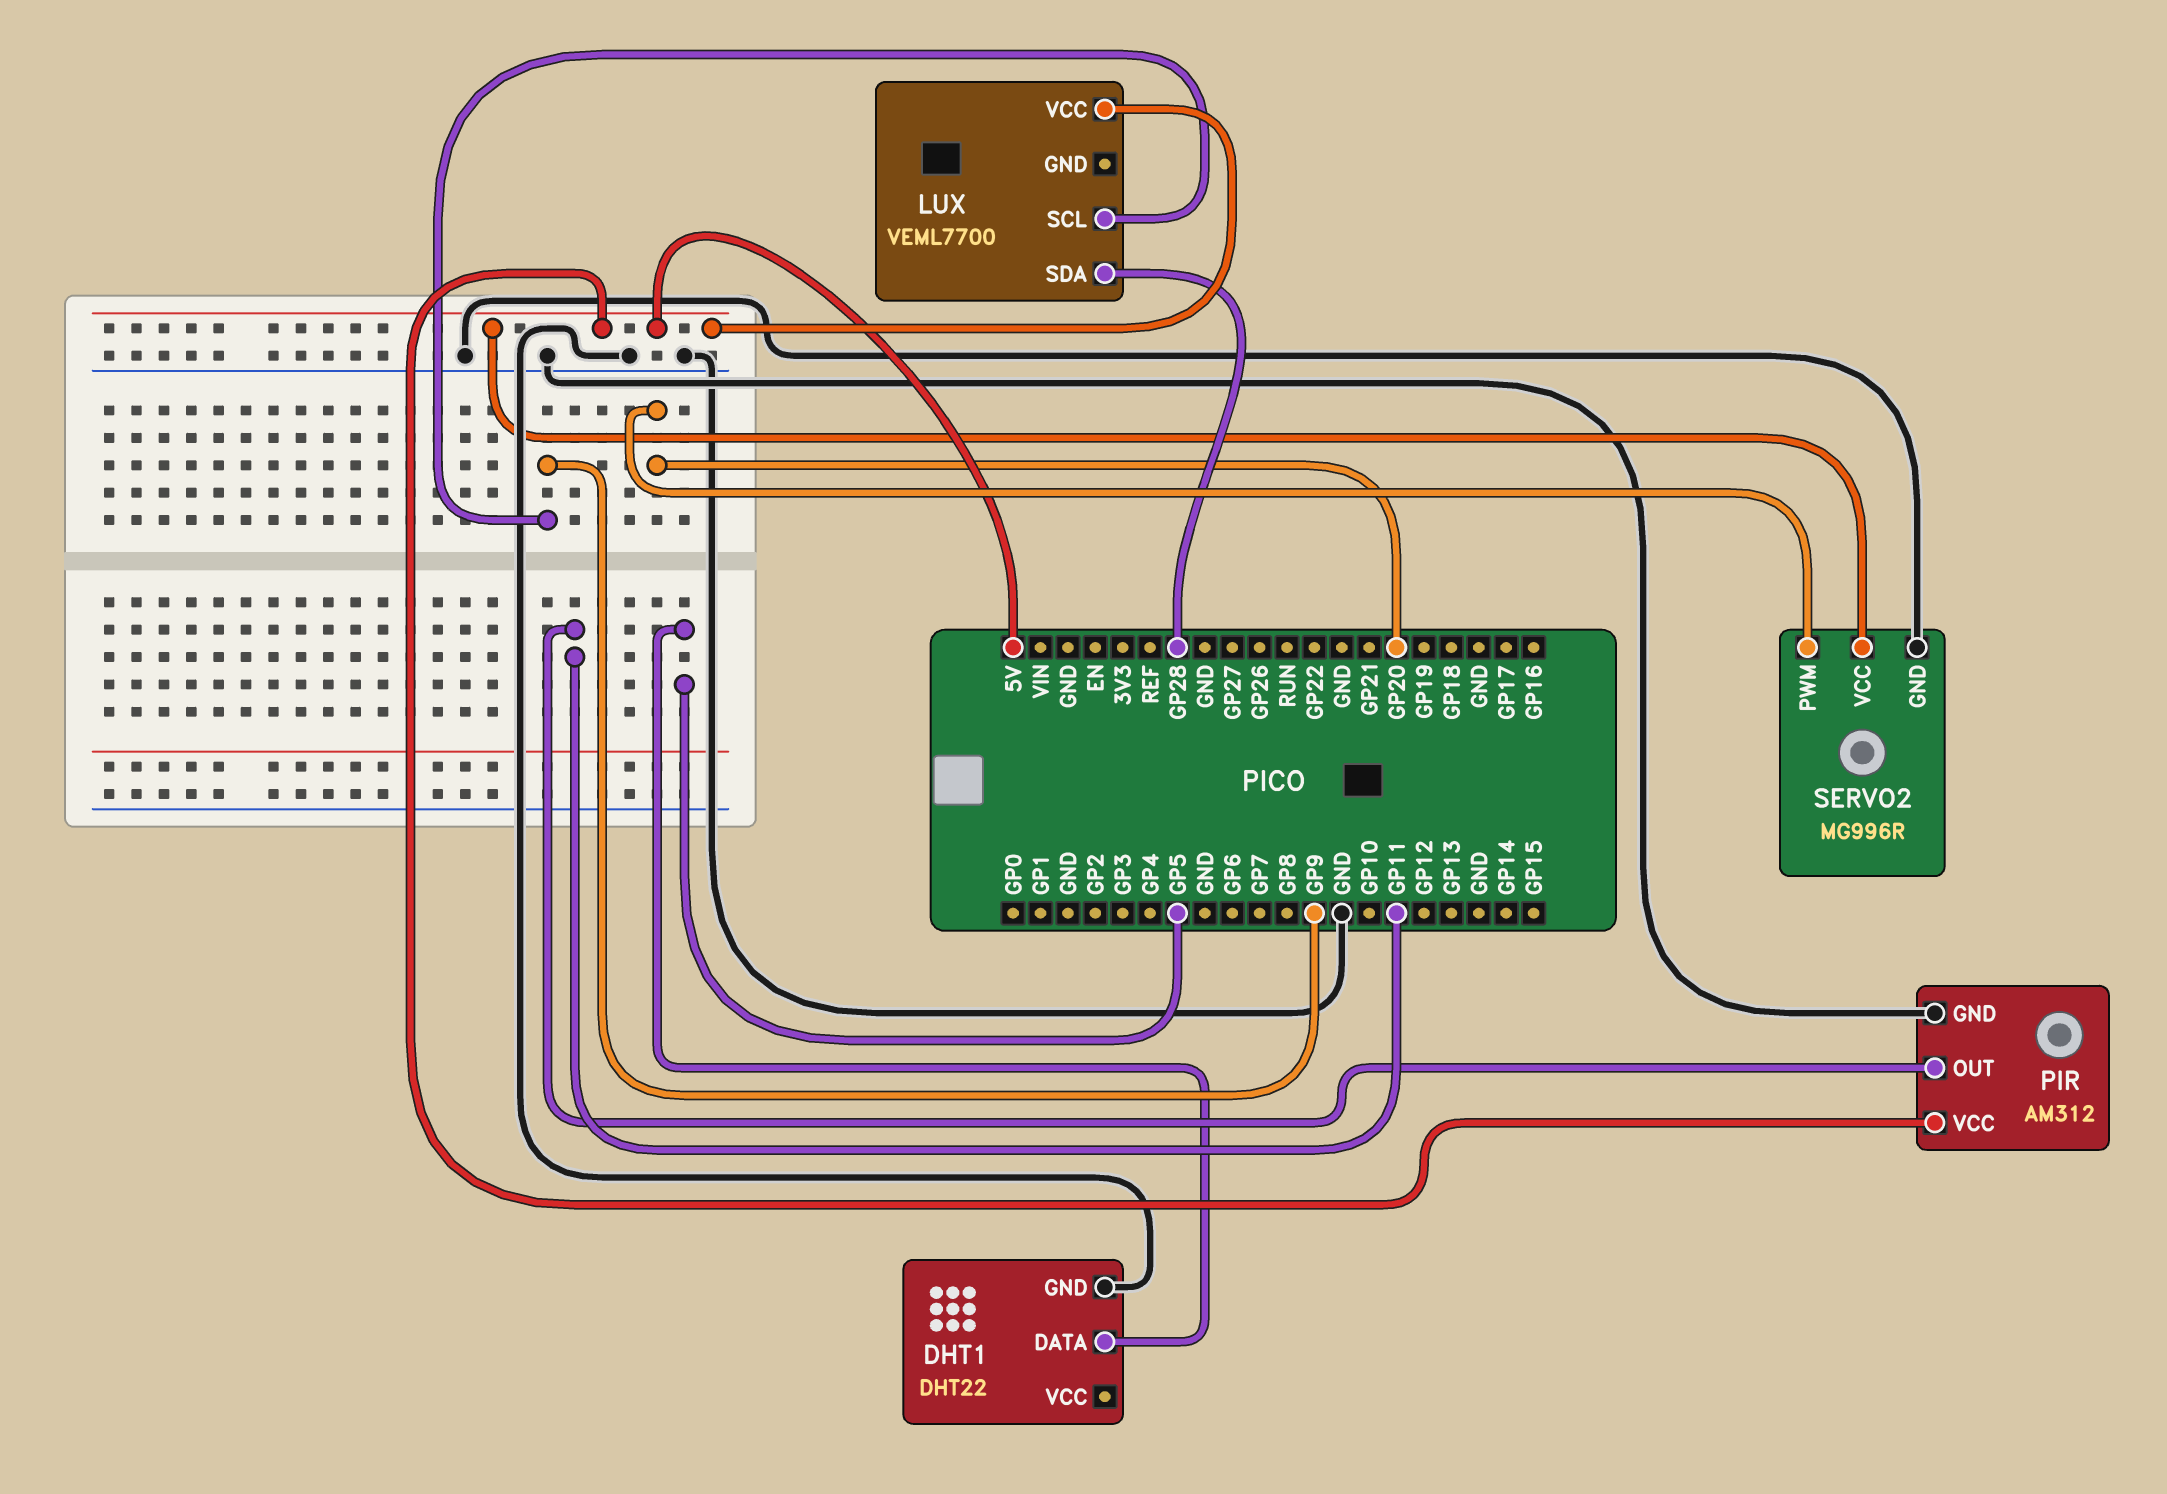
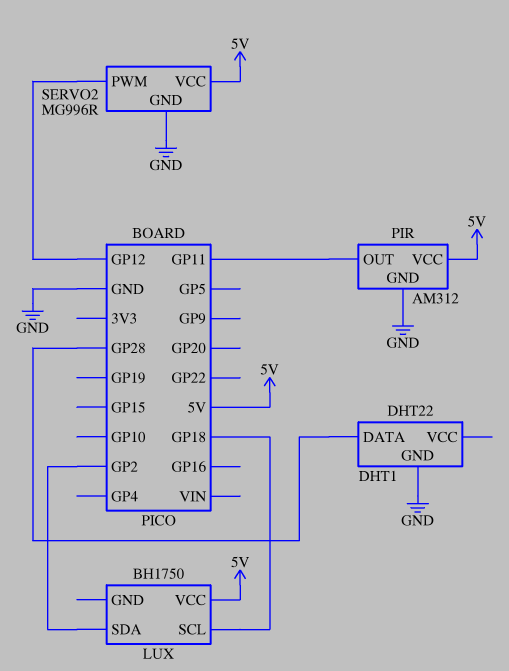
DHT1 pin DATA: GP5 -> GP28
LUX: VEML7700 -> BH1750
LUX pin SCL: GP9 -> GP18
LUX pin SDA: GP28 -> GP2
SERVO2 pin PWM: GP20 -> GP12

